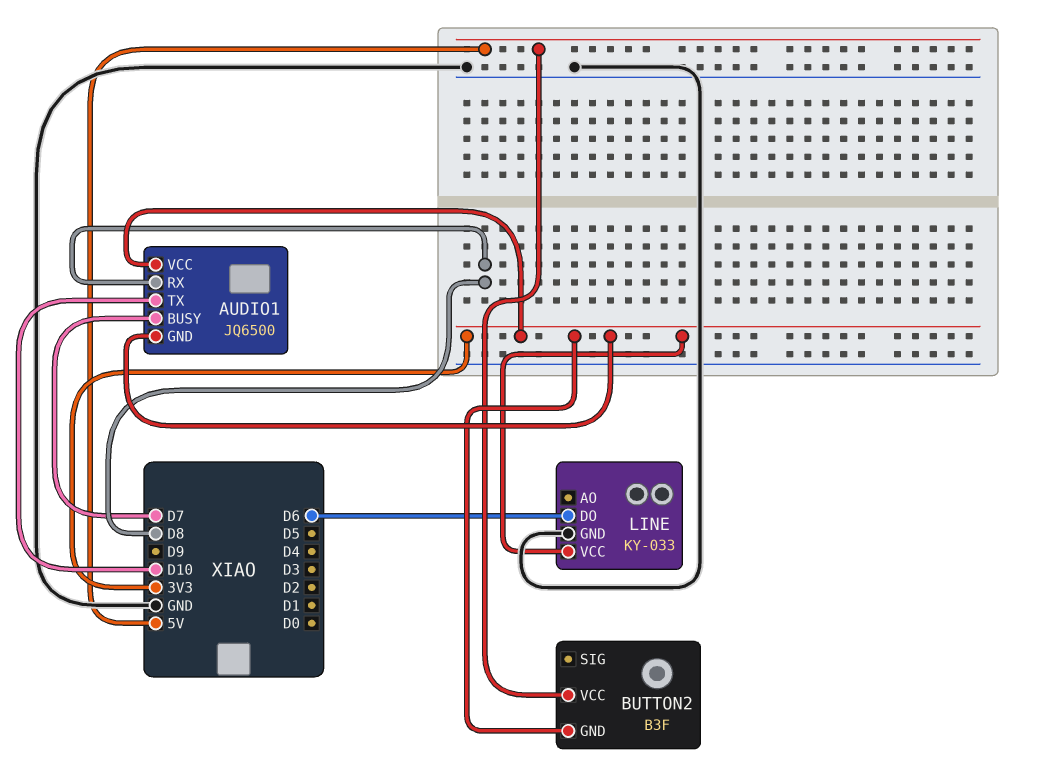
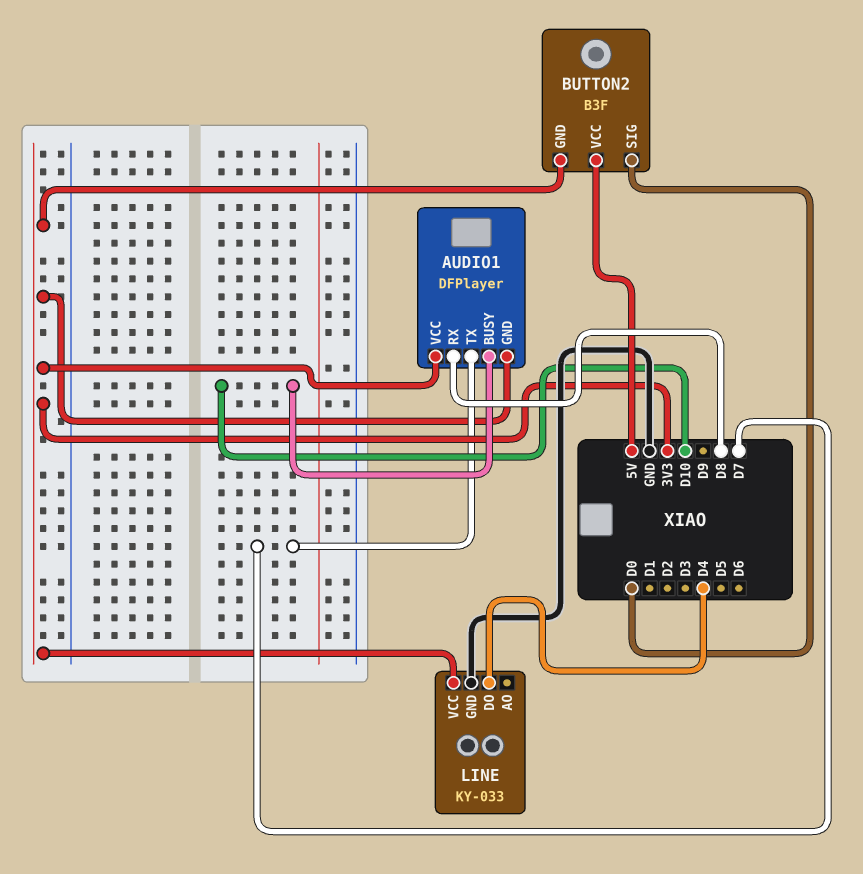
AUDIO1: JQ6500 -> DFPlayer
AUDIO1 pin BUSY: D7 -> D10
AUDIO1 pin TX: D10 -> D7
BUTTON2 pin SIG: none -> D0
LINE pin DO: D6 -> D4

